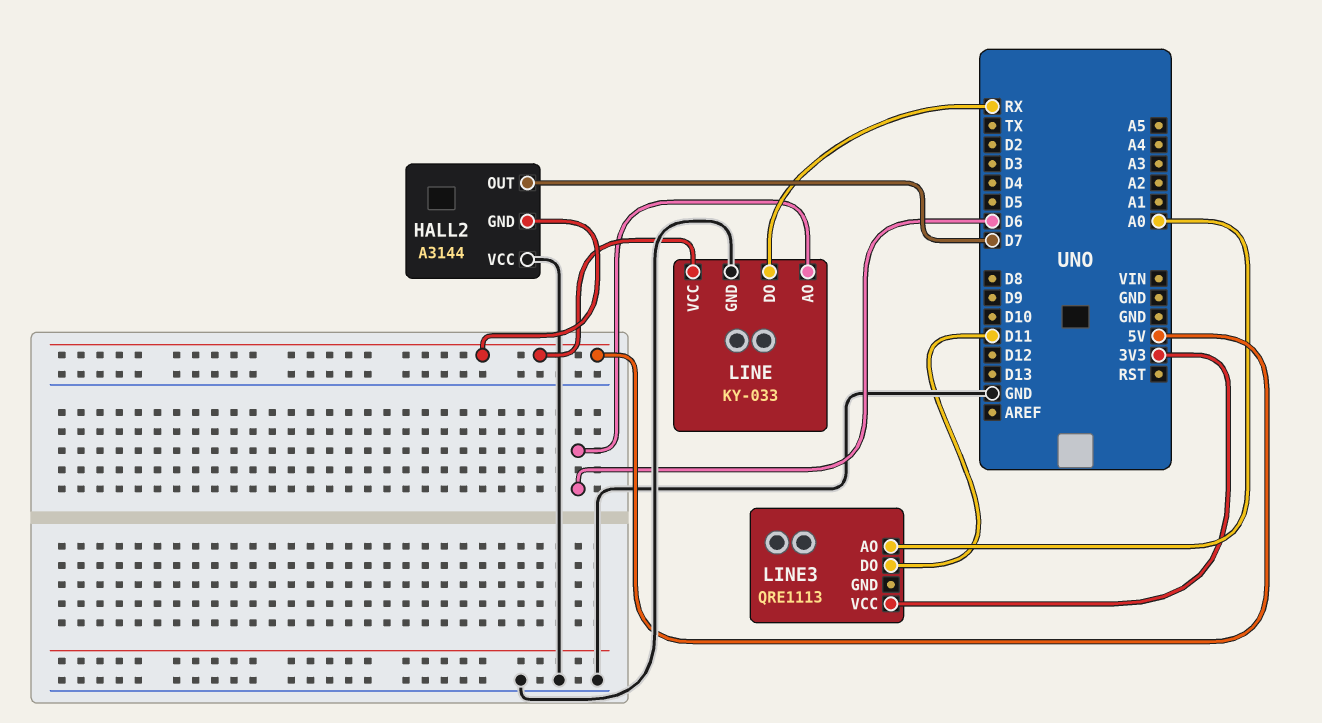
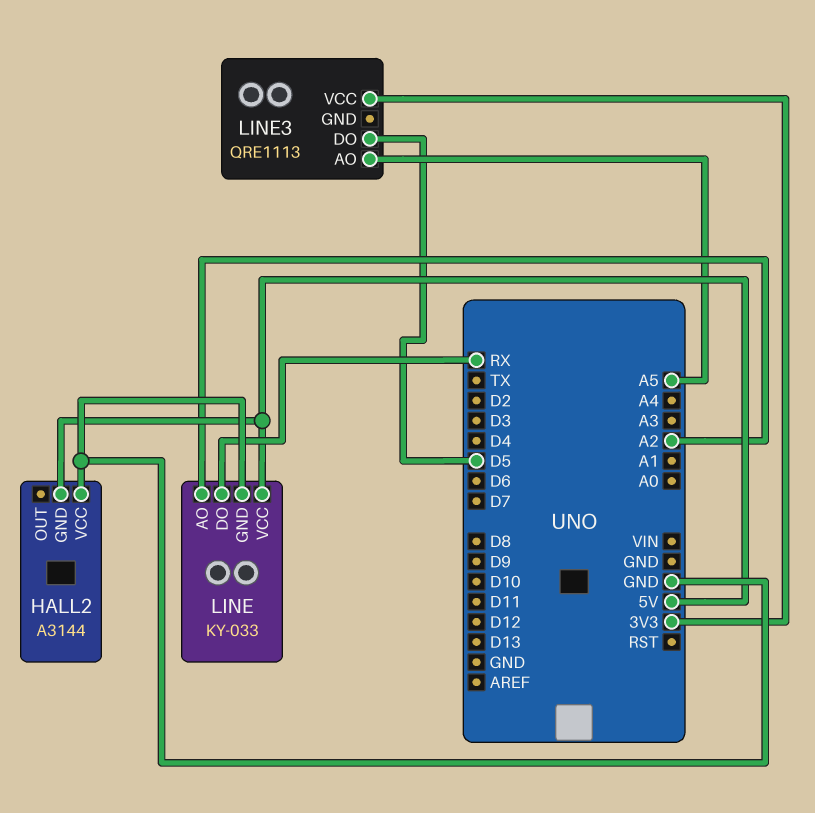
HALL2 pin OUT: D7 -> none
LINE pin AO: D6 -> A2
LINE3 pin AO: A0 -> A5
LINE3 pin DO: D11 -> D5

